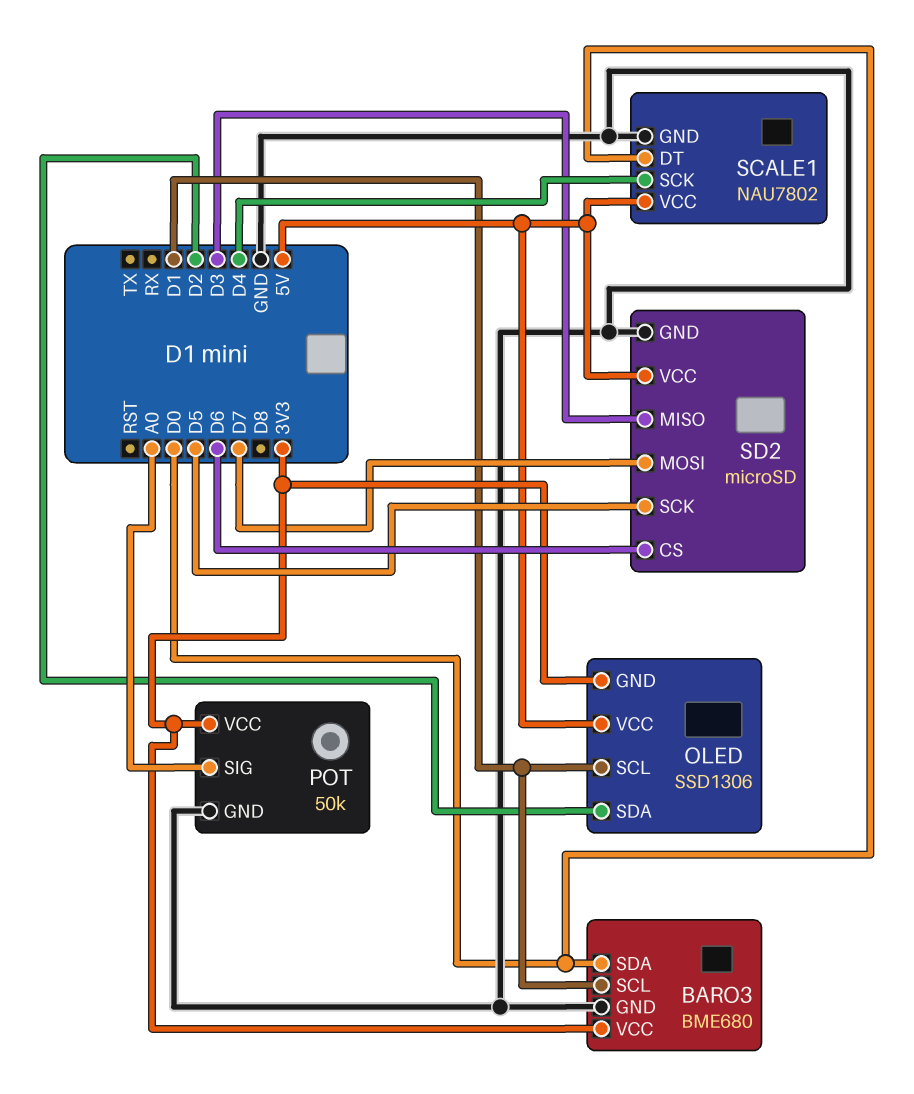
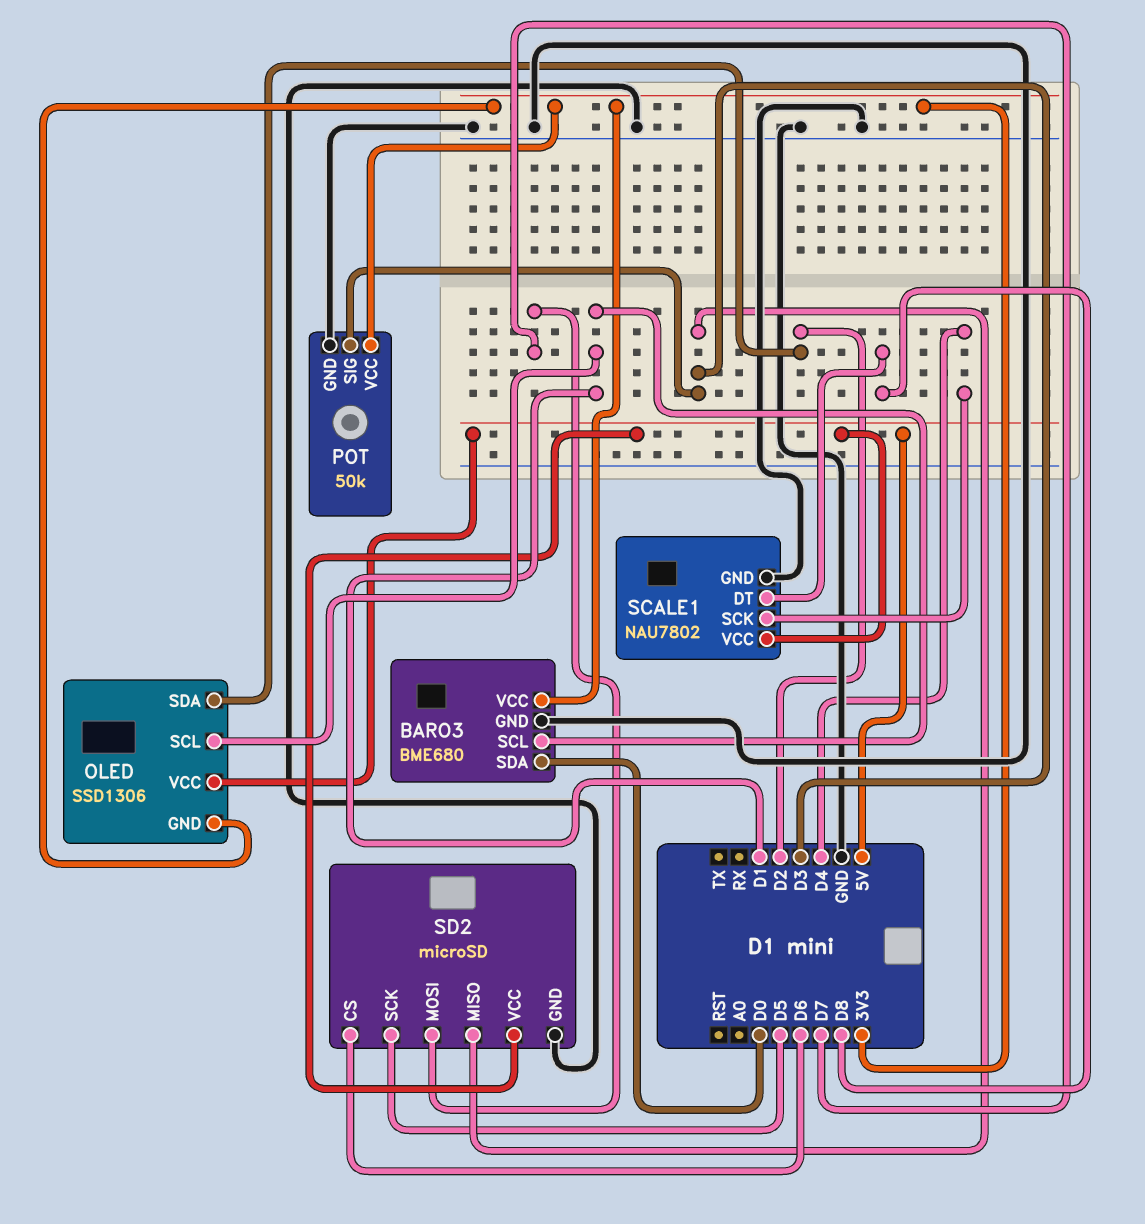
POT pin SIG: A0 -> D3
SCALE1 pin DT: D0 -> D8

